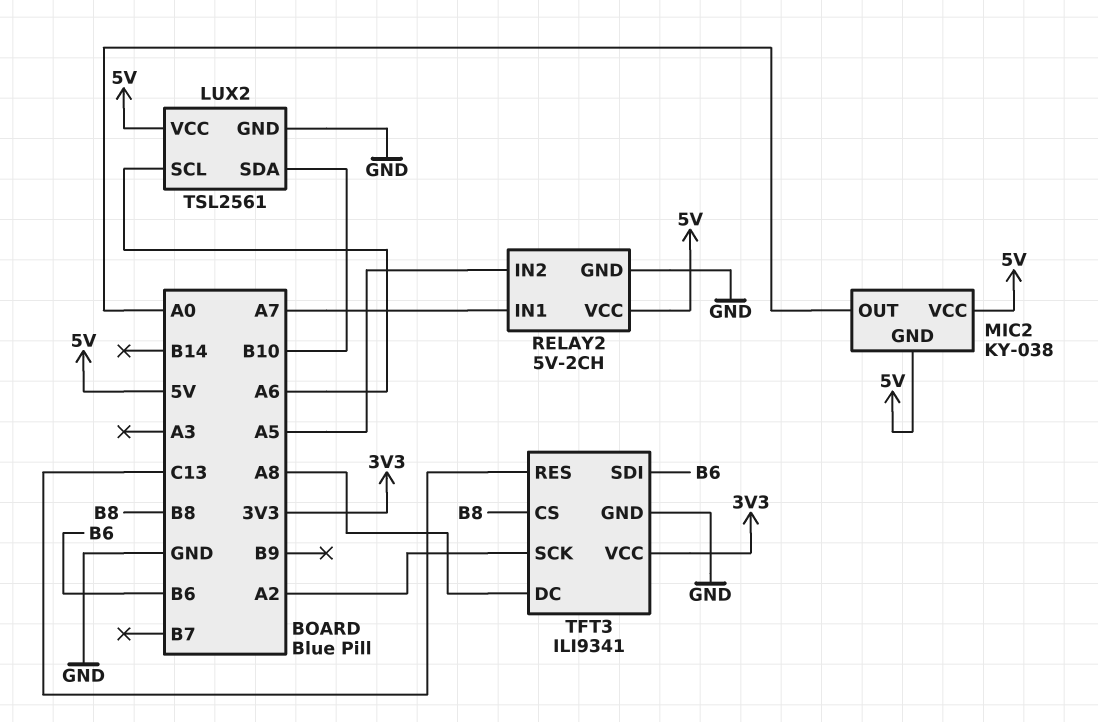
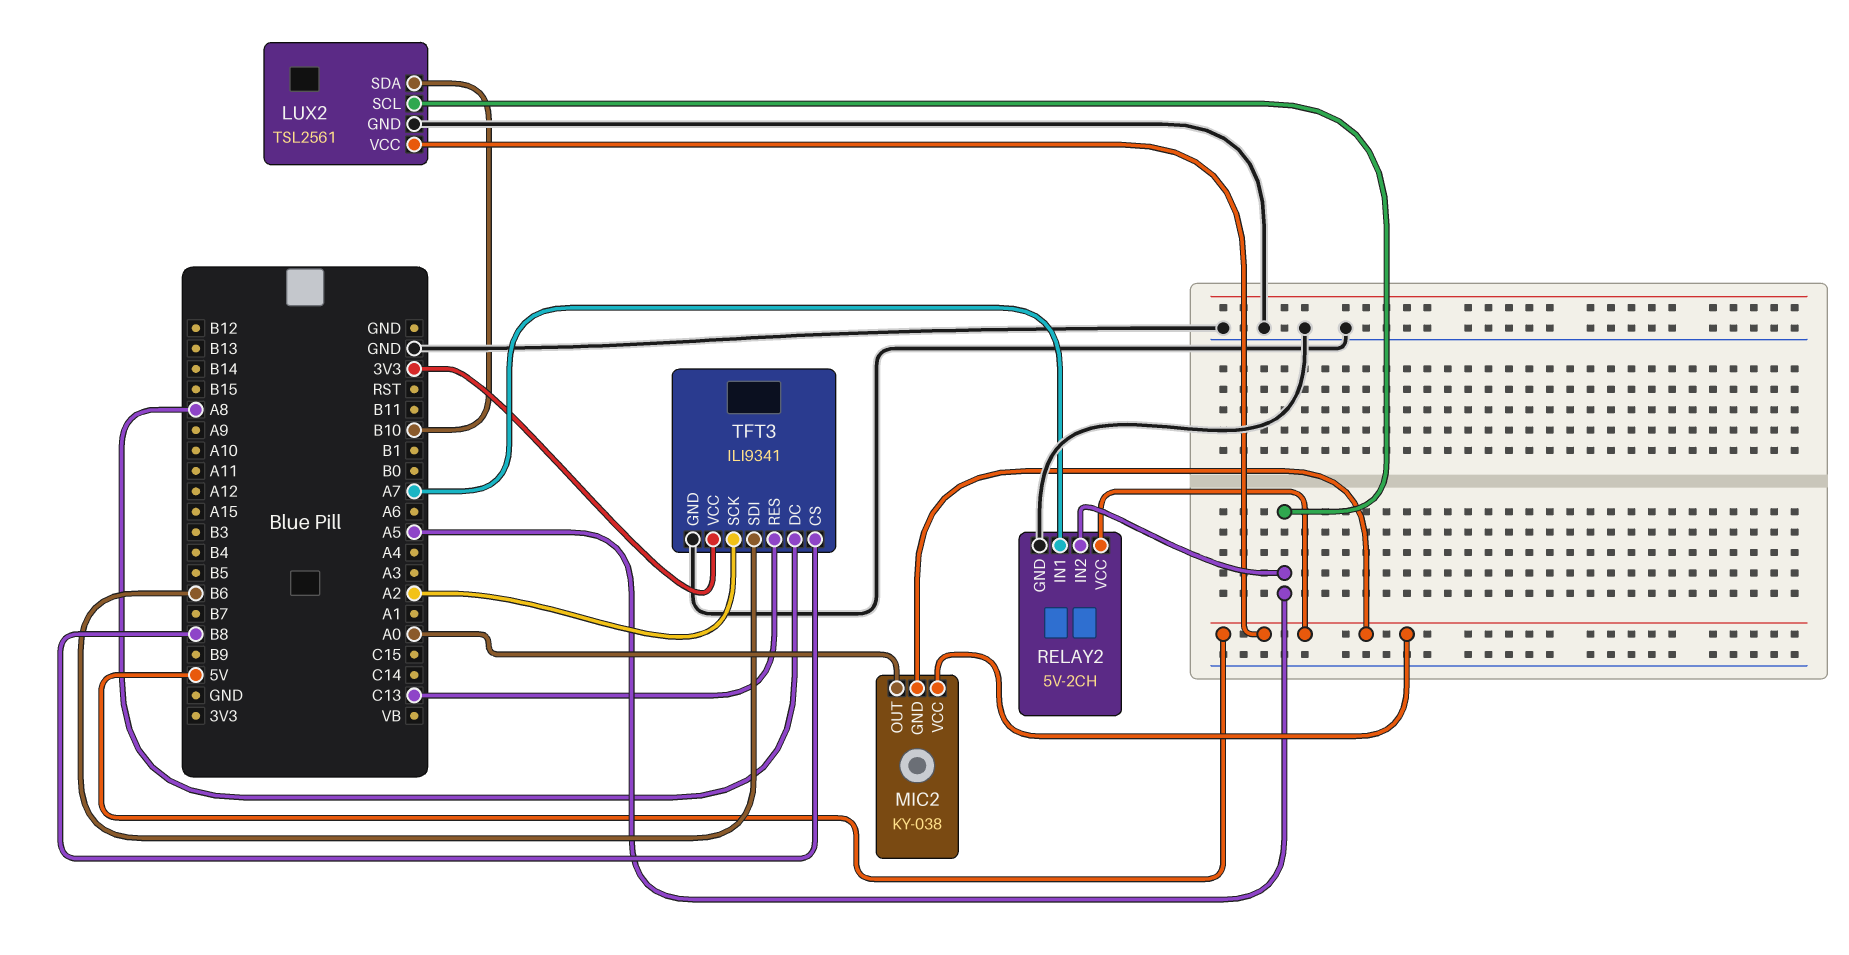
LUX2 pin SCL: A6 -> A5

